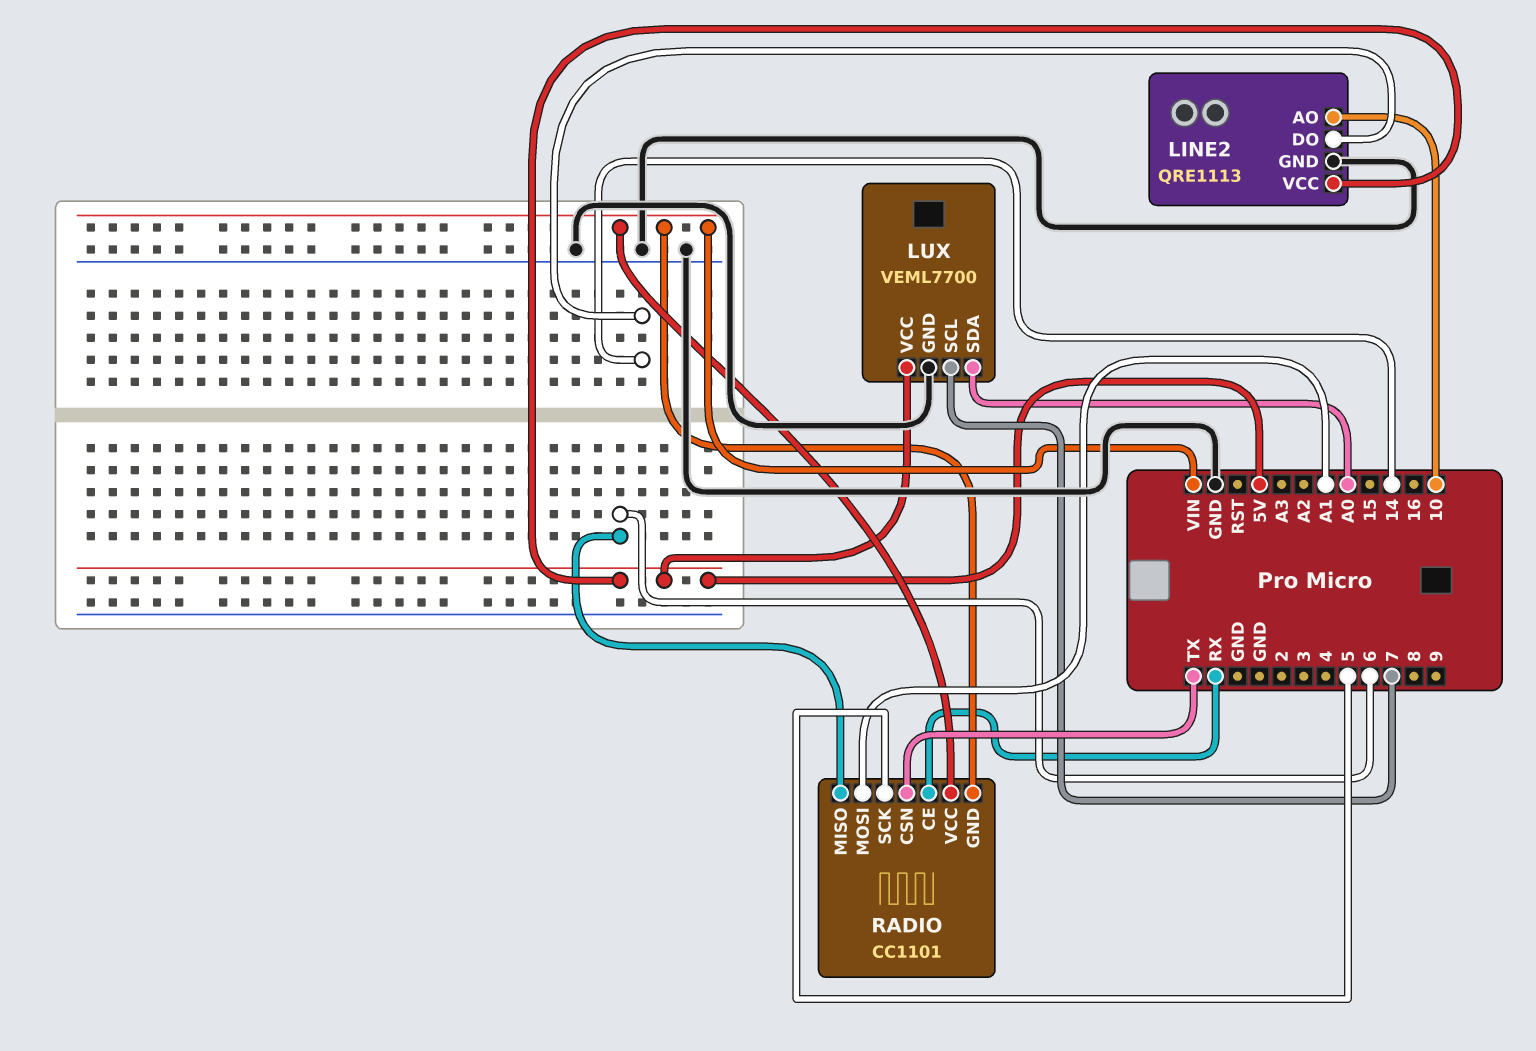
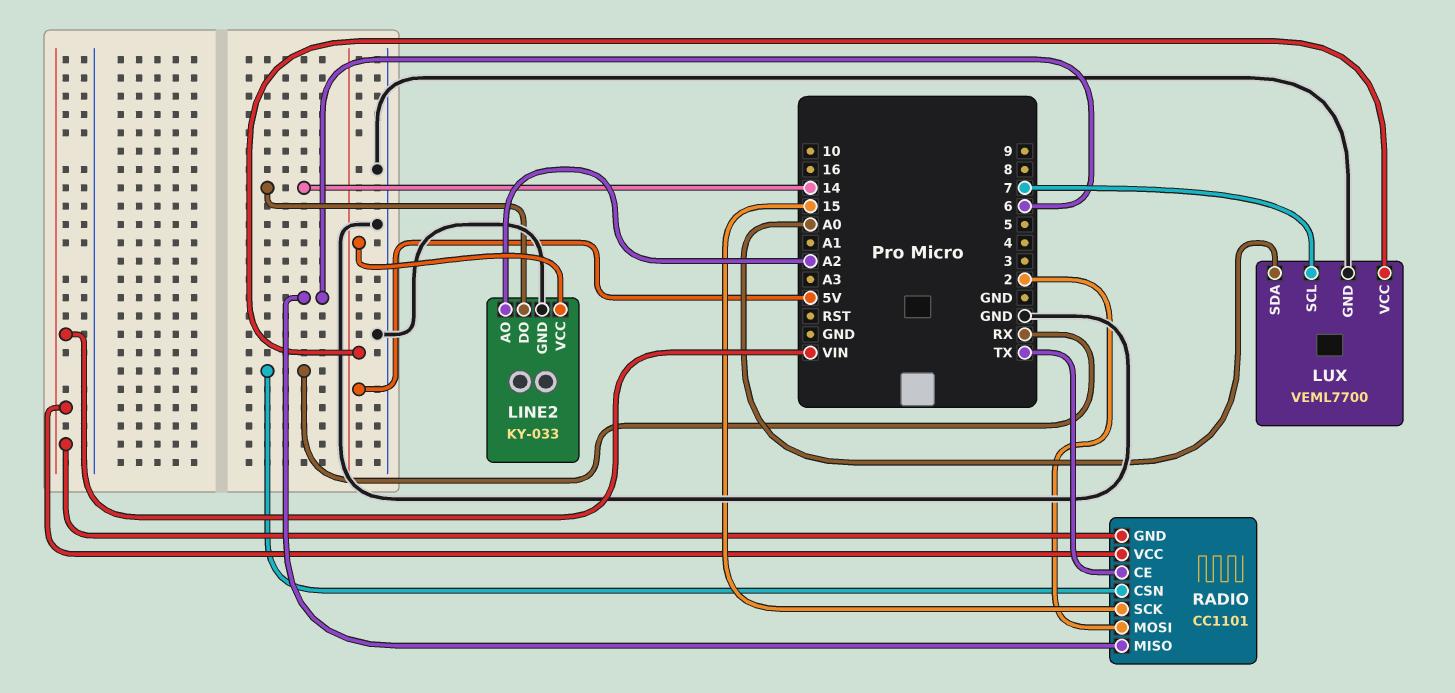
LINE2: QRE1113 -> KY-033
LINE2 pin AO: 10 -> A2
RADIO pin CE: RX -> TX
RADIO pin CSN: TX -> RX
RADIO pin MOSI: A1 -> 2
RADIO pin SCK: 5 -> 15

